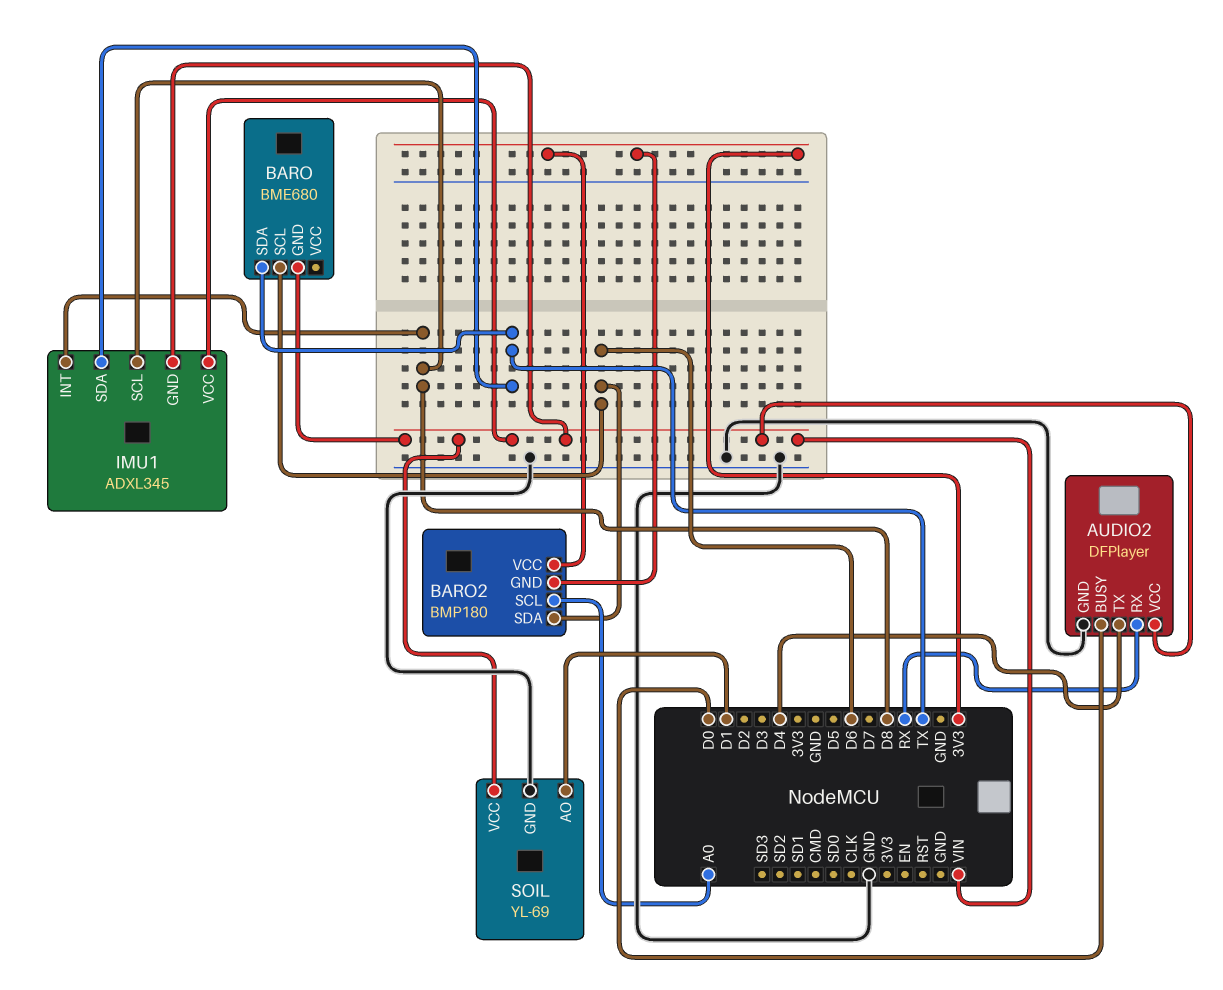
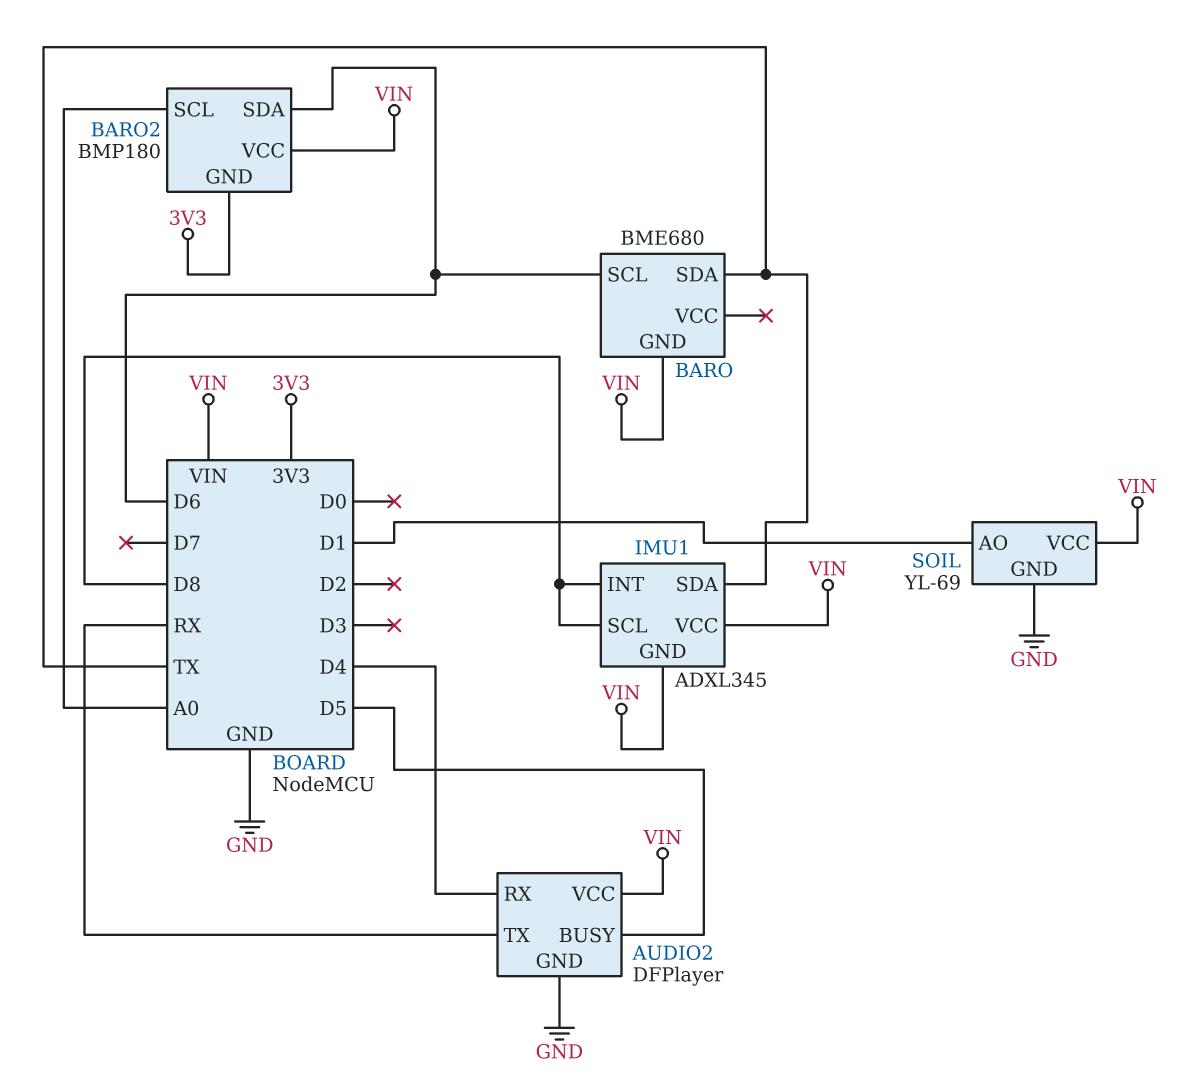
AUDIO2 pin BUSY: D0 -> D5
AUDIO2 pin RX: RX -> D4
AUDIO2 pin TX: D4 -> RX
BARO2 pin VCC: 3V3 -> VIN

